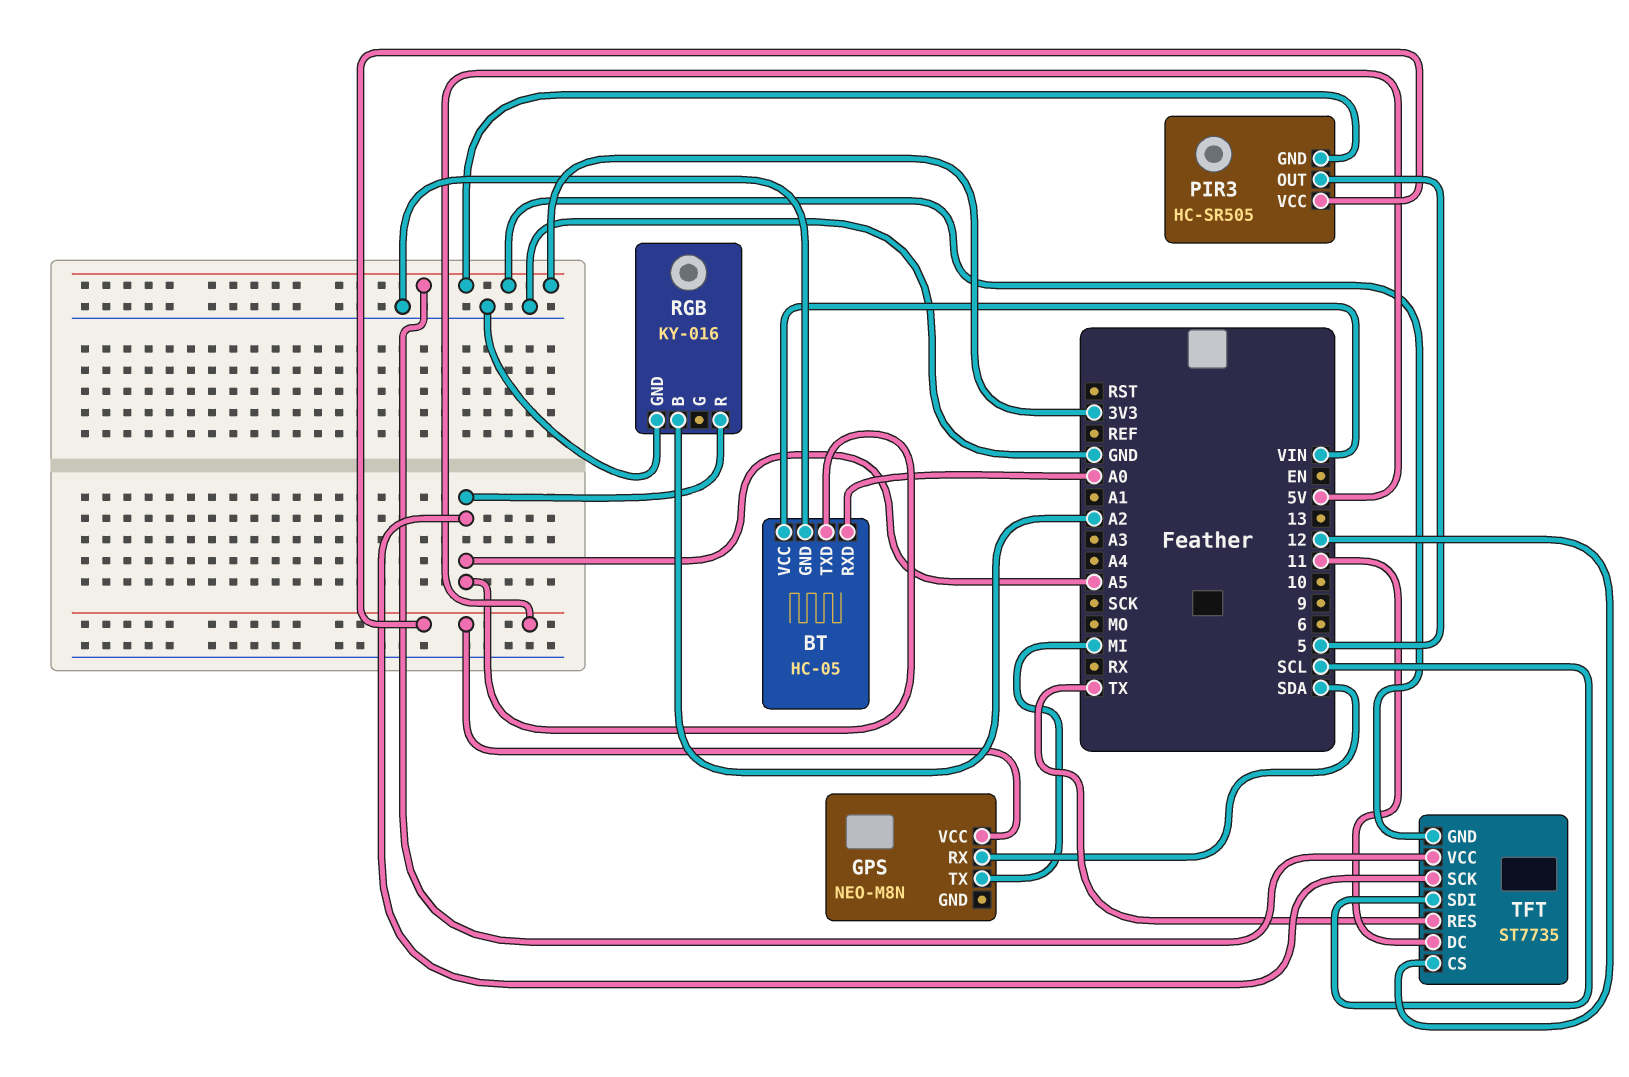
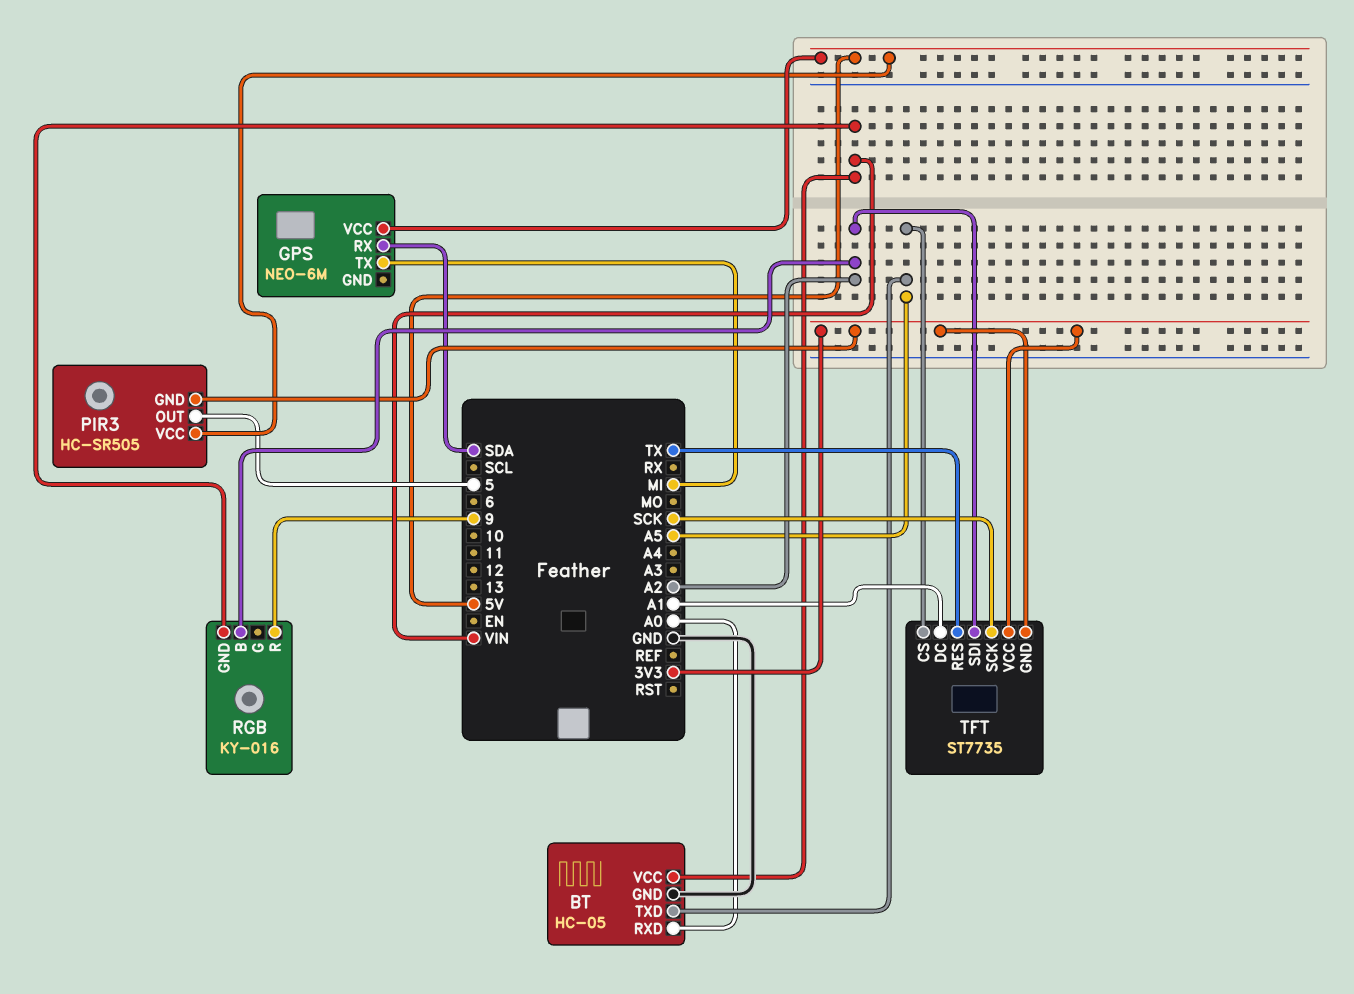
GPS: NEO-M8N -> NEO-6M
RGB pin GND: GND -> VIN
RGB pin R: A5 -> 9
TFT pin CS: 12 -> A5
TFT pin DC: 11 -> A1
TFT pin SCK: A5 -> SCK
TFT pin SDI: SCL -> A2

